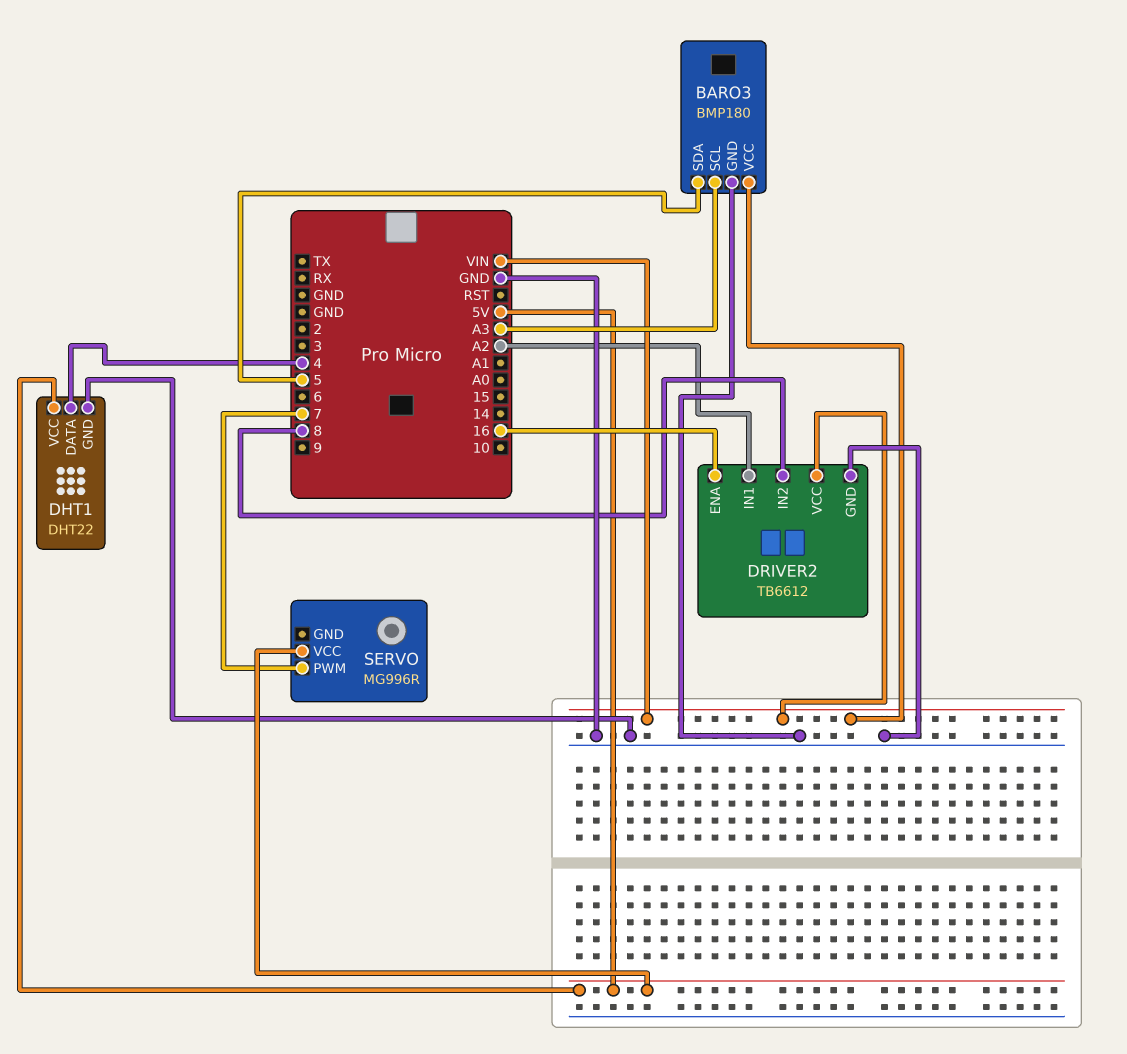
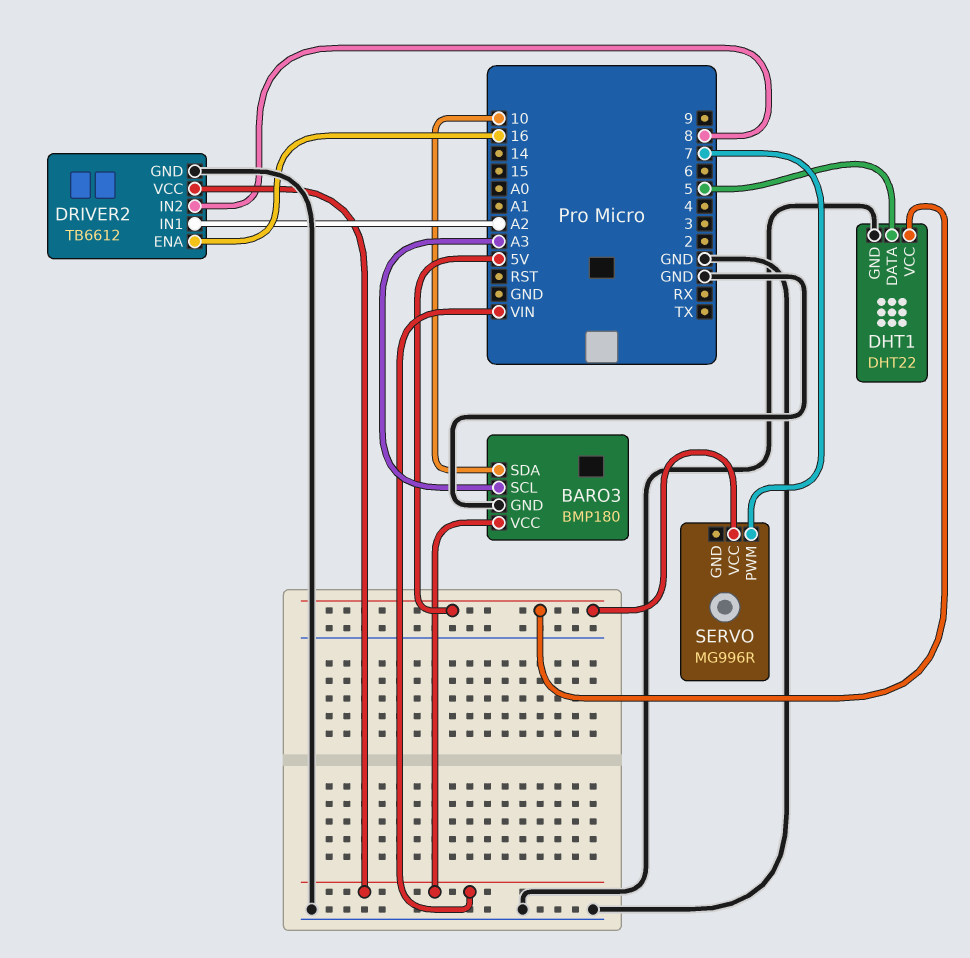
BARO3 pin SDA: 5 -> 10
DHT1 pin DATA: 4 -> 5

